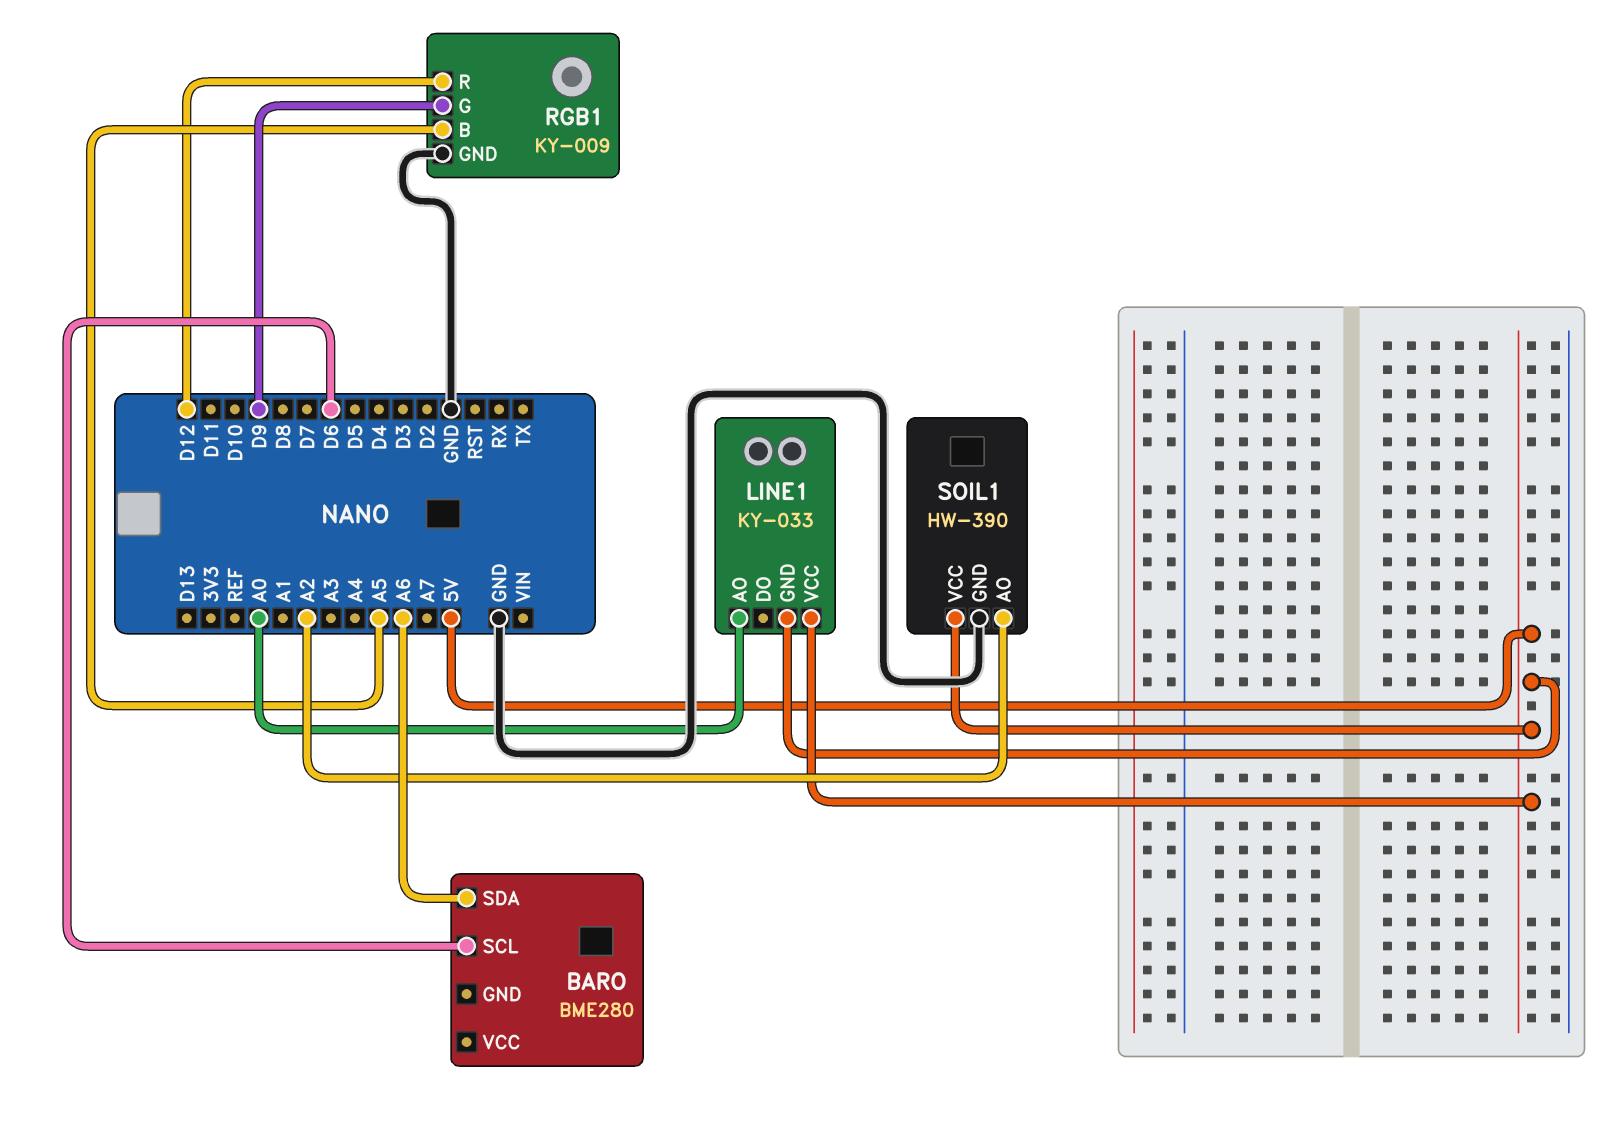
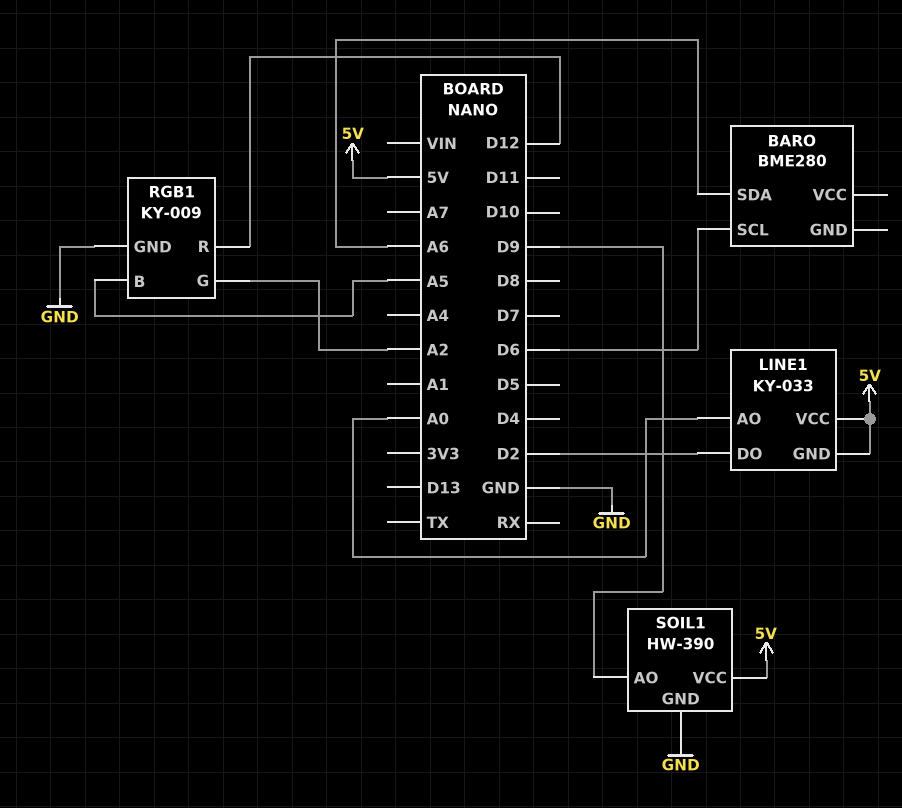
LINE1 pin DO: none -> D2
RGB1 pin G: D9 -> A2
SOIL1 pin AO: A2 -> D9

